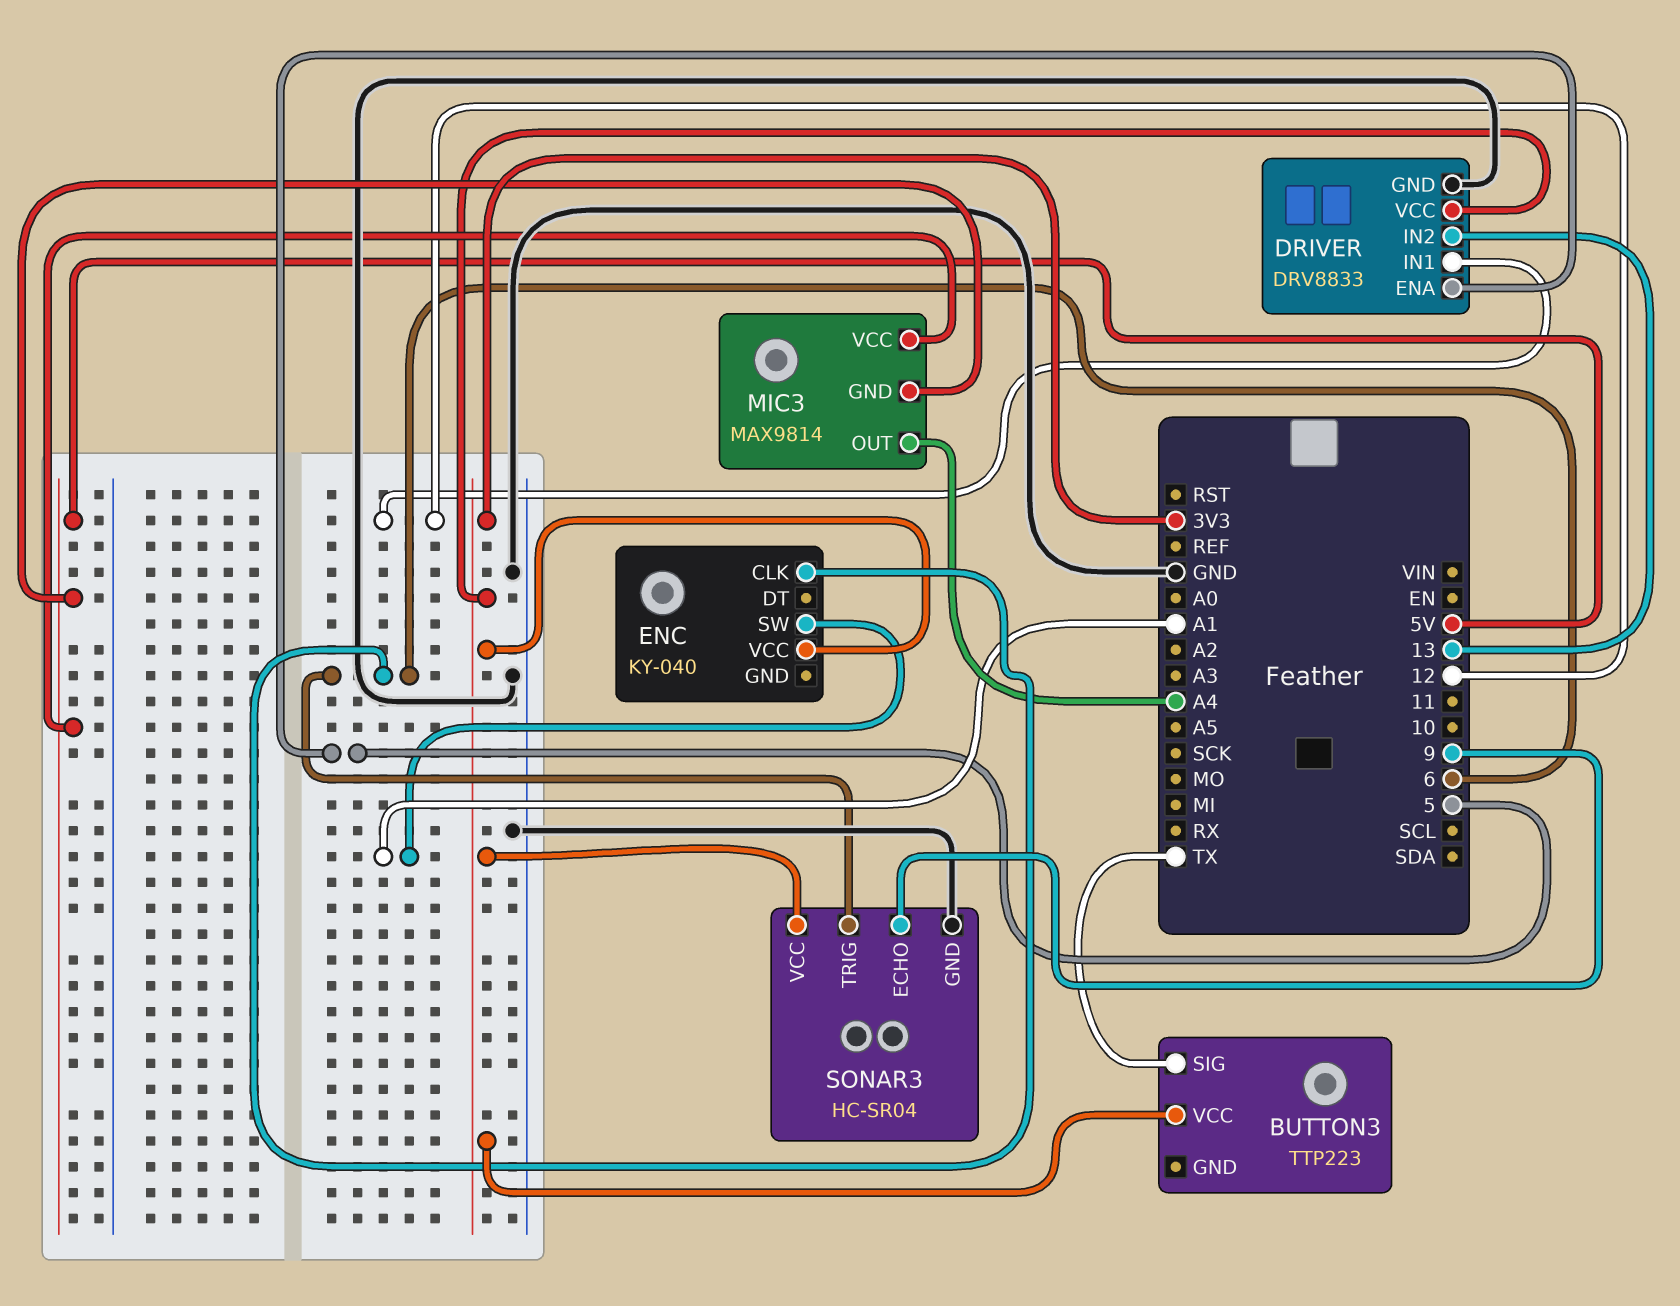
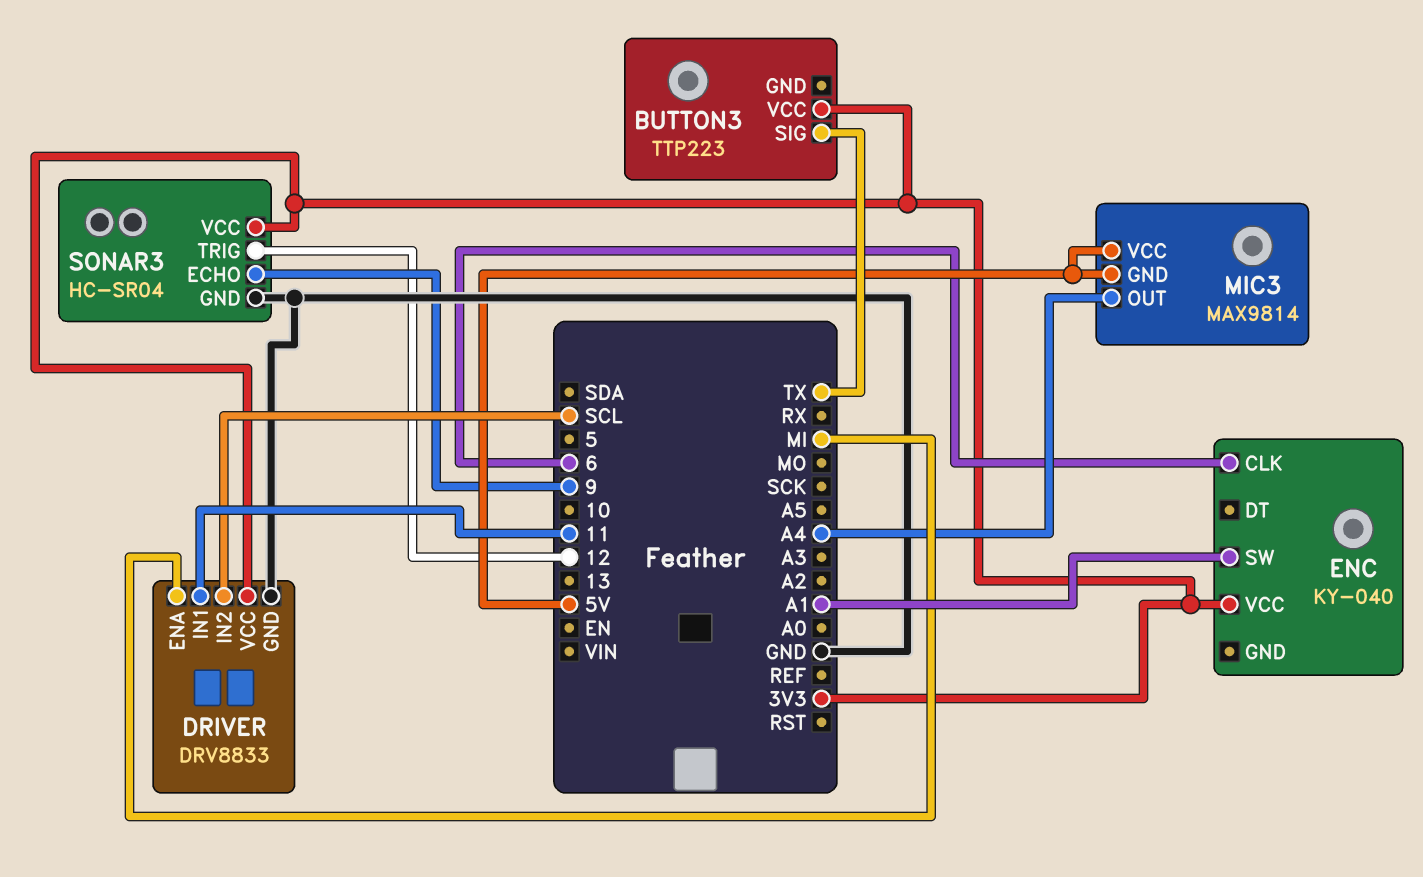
DRIVER pin ENA: 5 -> MI
DRIVER pin IN1: 12 -> 11
DRIVER pin IN2: 13 -> SCL
SONAR3 pin TRIG: 6 -> 12

